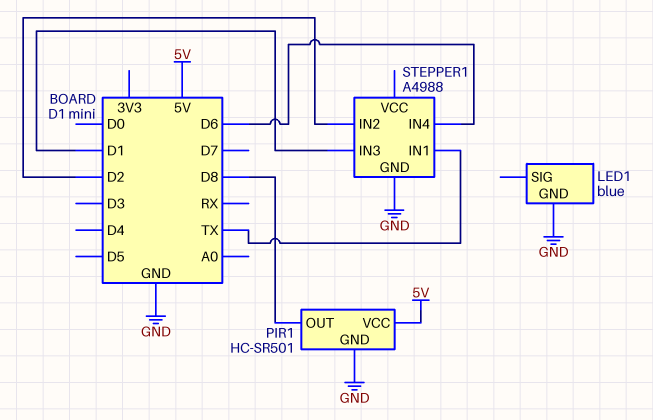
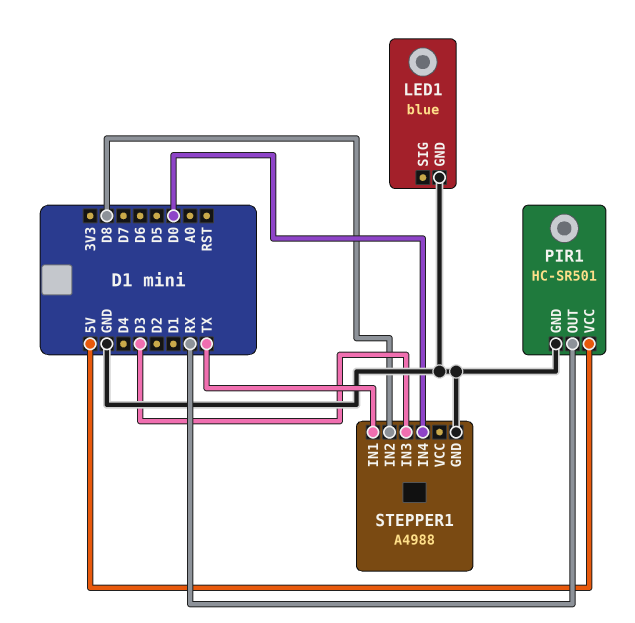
PIR1 pin OUT: D8 -> RX
STEPPER1 pin IN2: D2 -> D8
STEPPER1 pin IN3: D1 -> D3
STEPPER1 pin IN4: D6 -> D0

